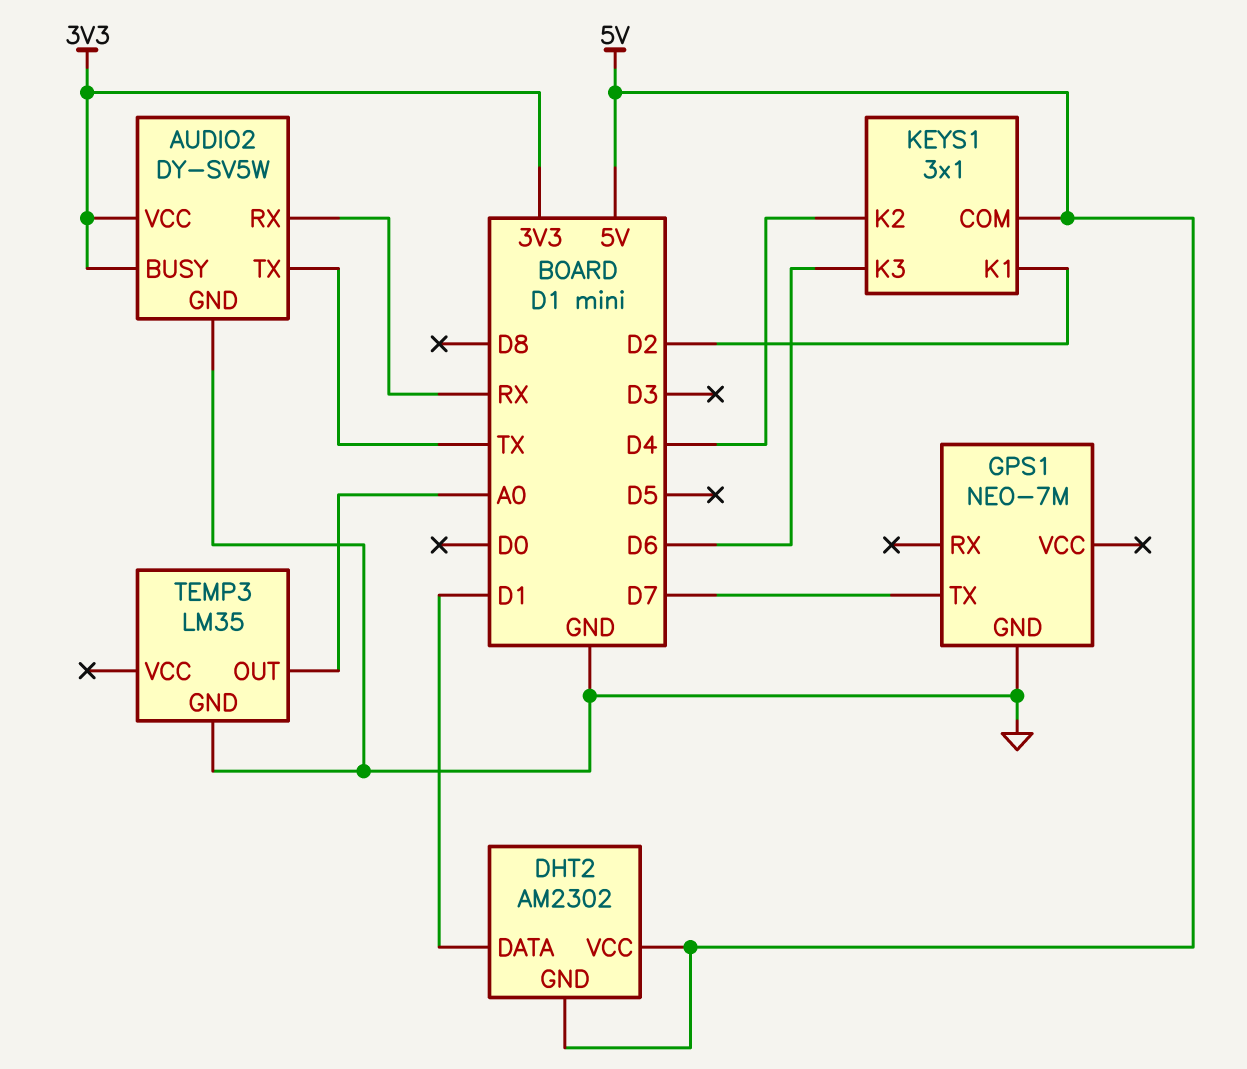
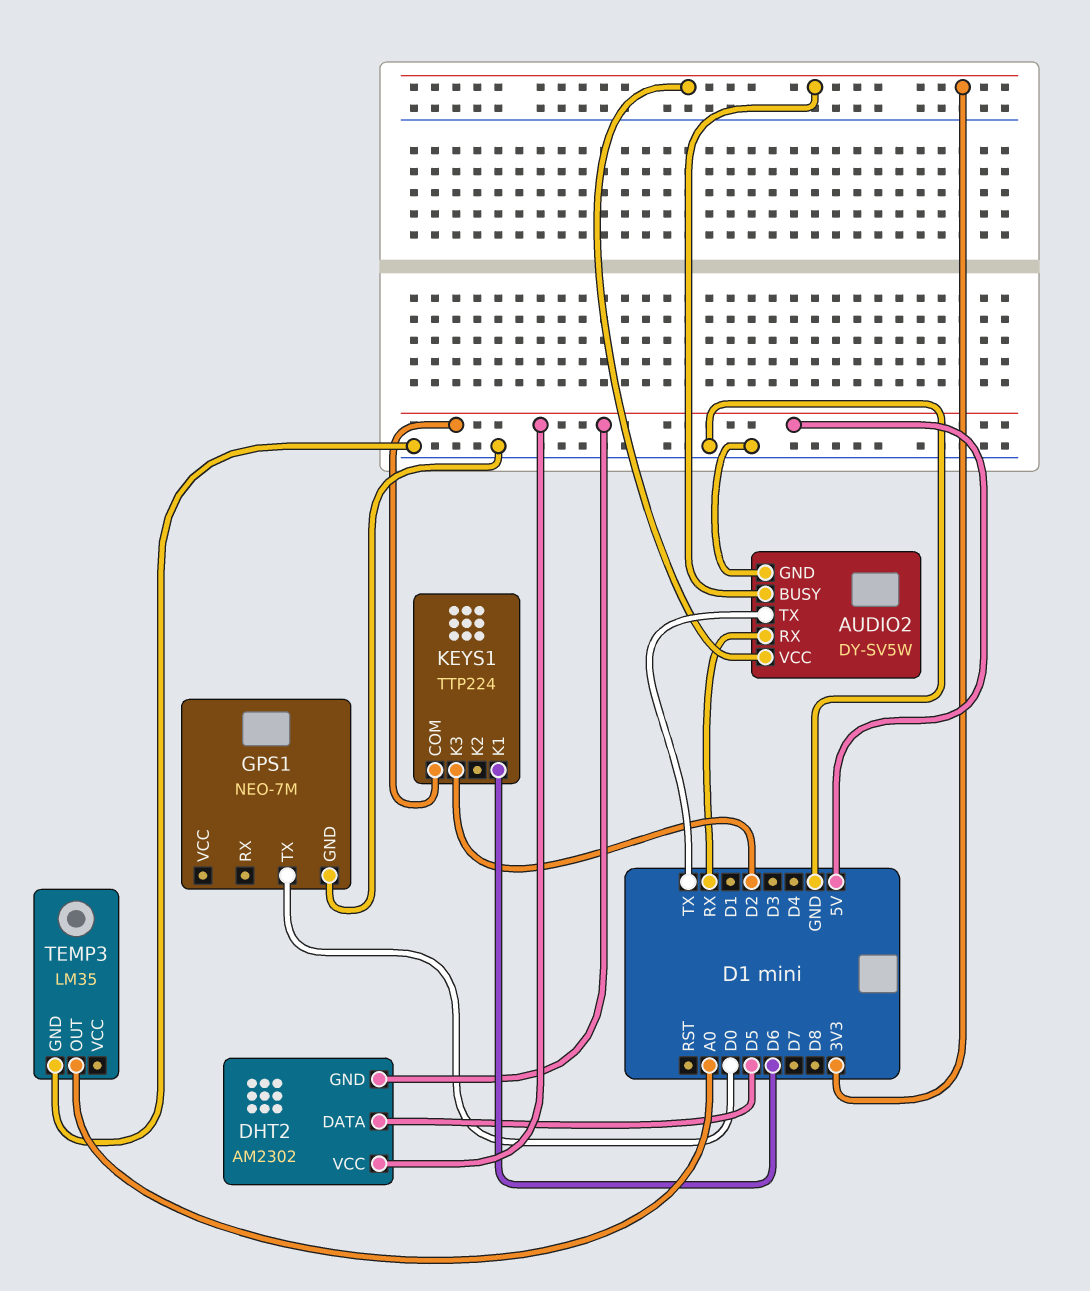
DHT2 pin DATA: D1 -> D5
GPS1 pin TX: D7 -> D0
KEYS1: 3x1 -> TTP224
KEYS1 pin K1: D2 -> D6
KEYS1 pin K2: D4 -> none
KEYS1 pin K3: D6 -> D2

